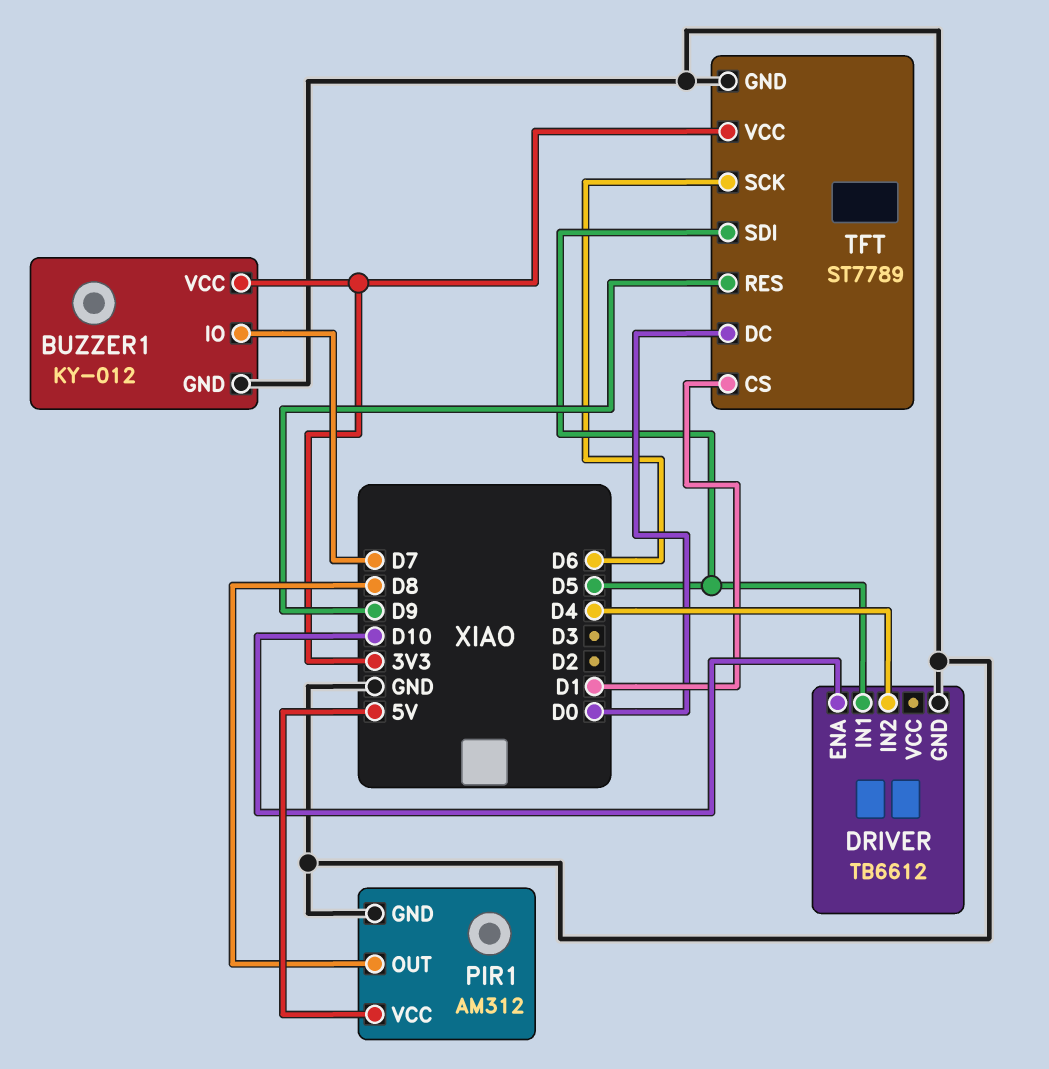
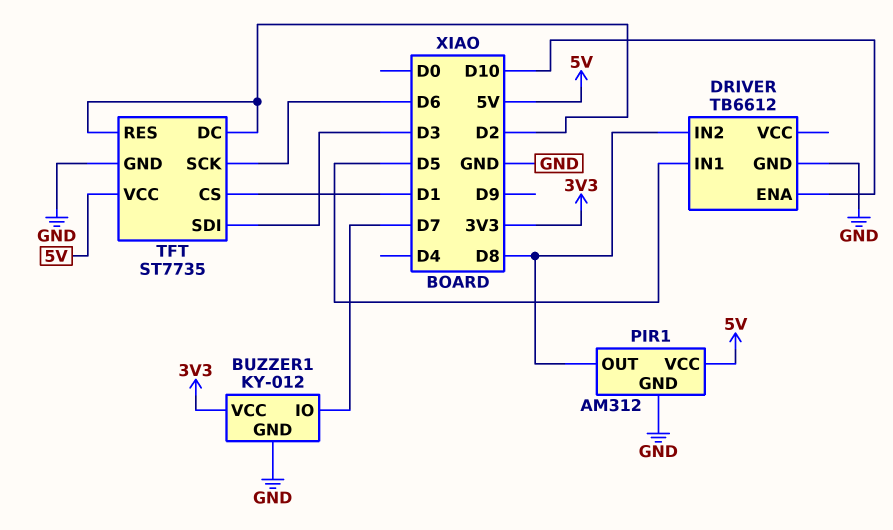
DRIVER pin IN2: D4 -> D8
TFT: ST7789 -> ST7735
TFT pin DC: D0 -> D2
TFT pin RES: D9 -> D2
TFT pin SDI: D5 -> D3
TFT pin VCC: 3V3 -> 5V

